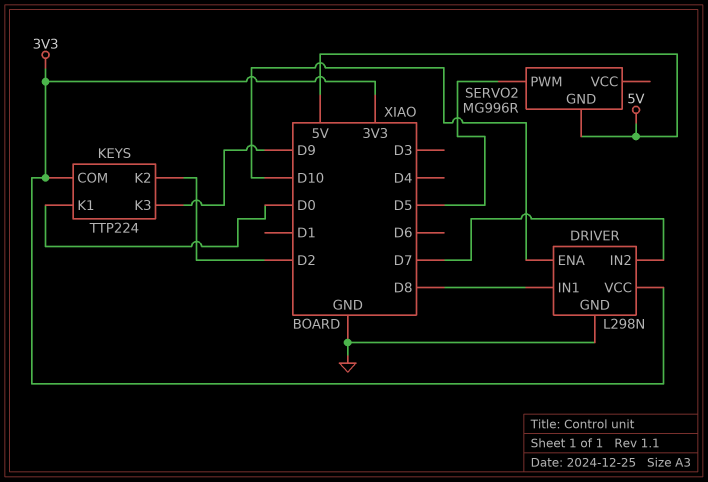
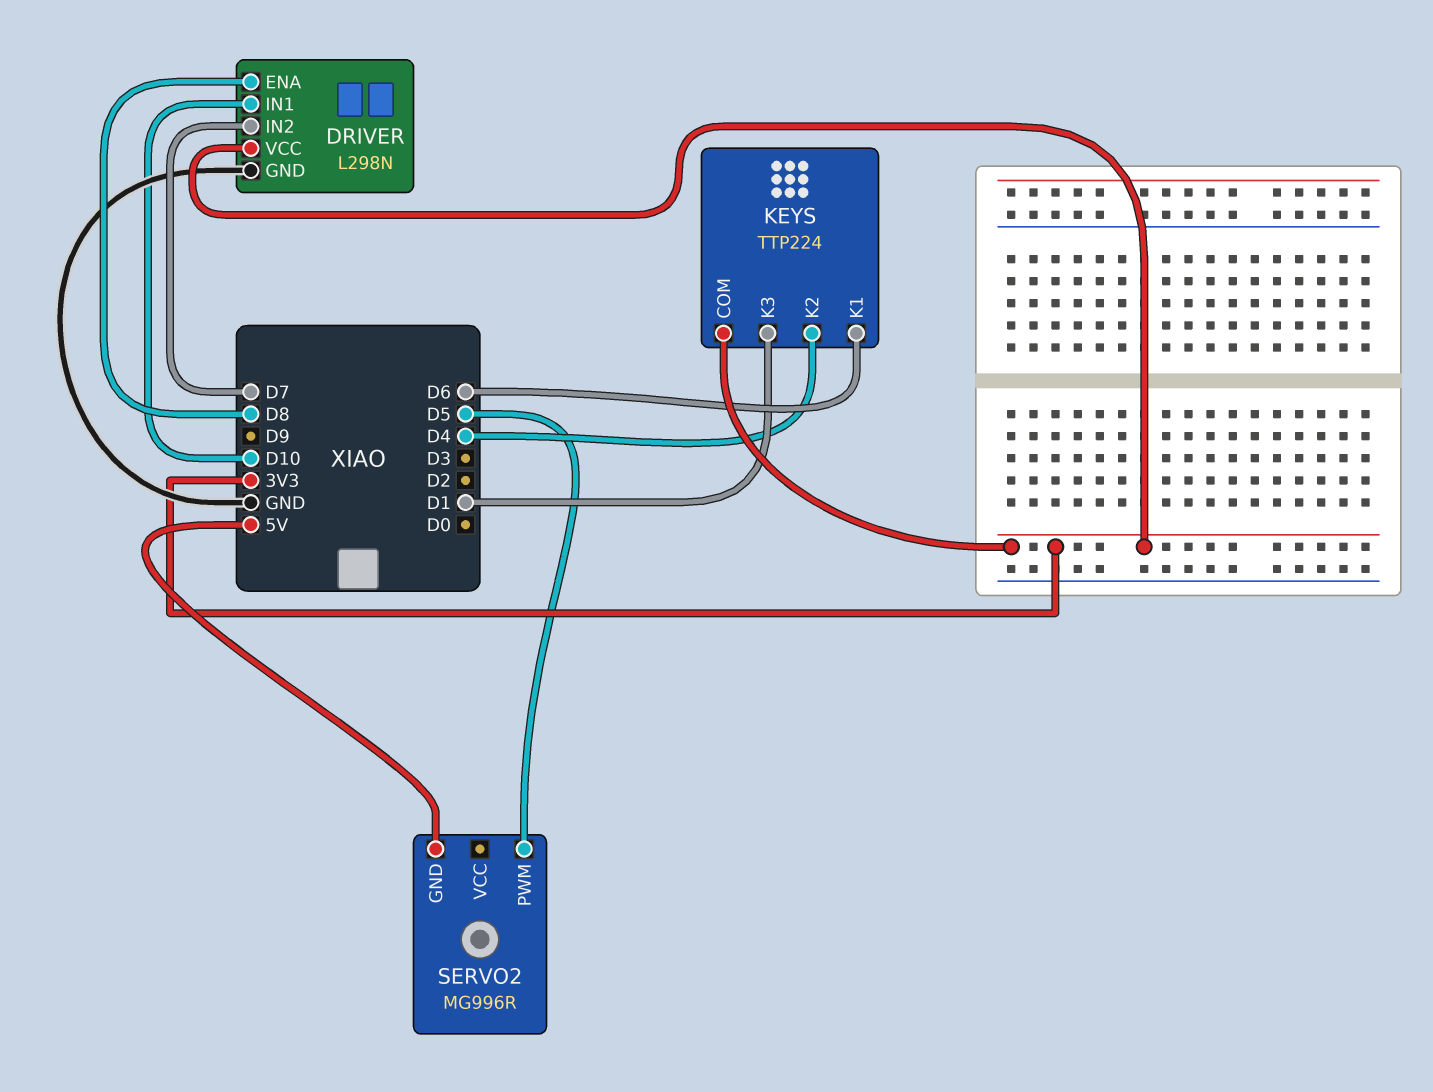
DRIVER pin ENA: D10 -> D8
DRIVER pin IN1: D8 -> D10
KEYS pin K1: D0 -> D6
KEYS pin K2: D2 -> D4
KEYS pin K3: D9 -> D1

